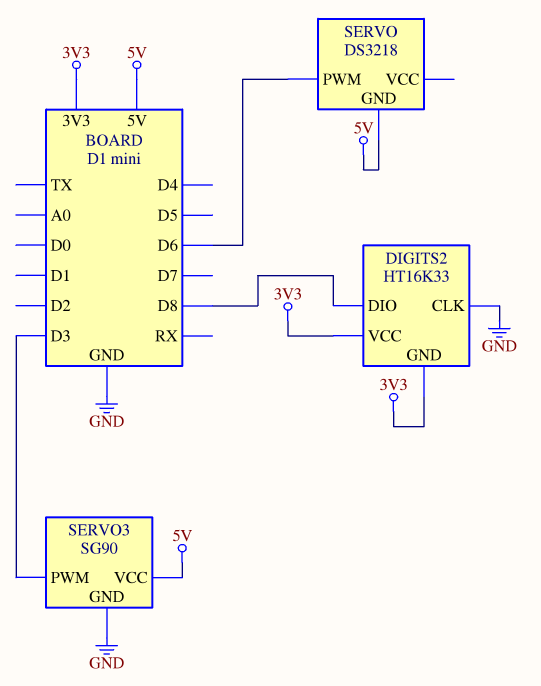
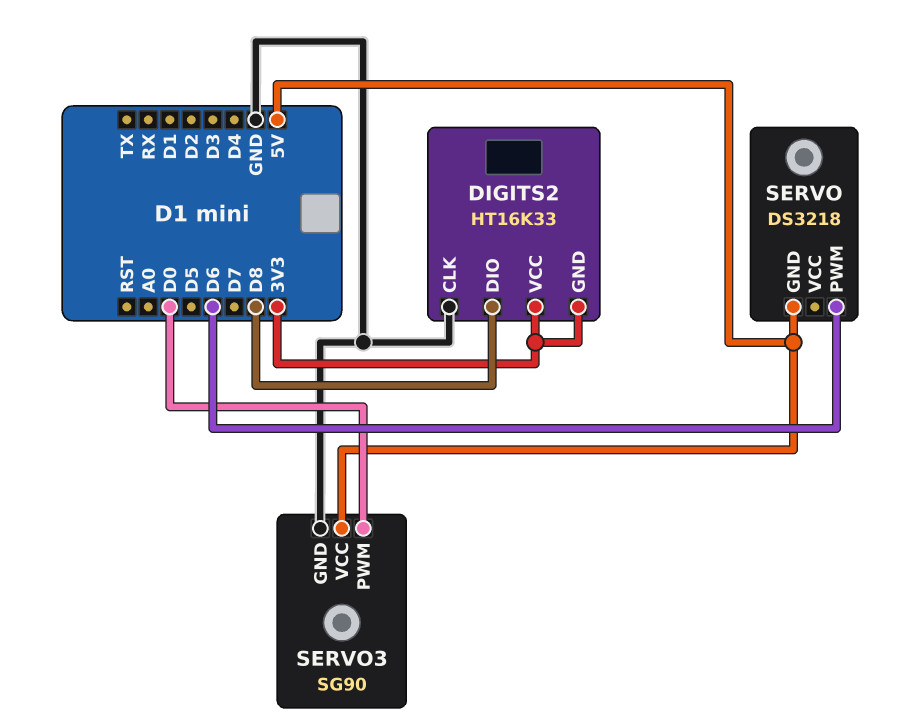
SERVO3 pin PWM: D3 -> D0

